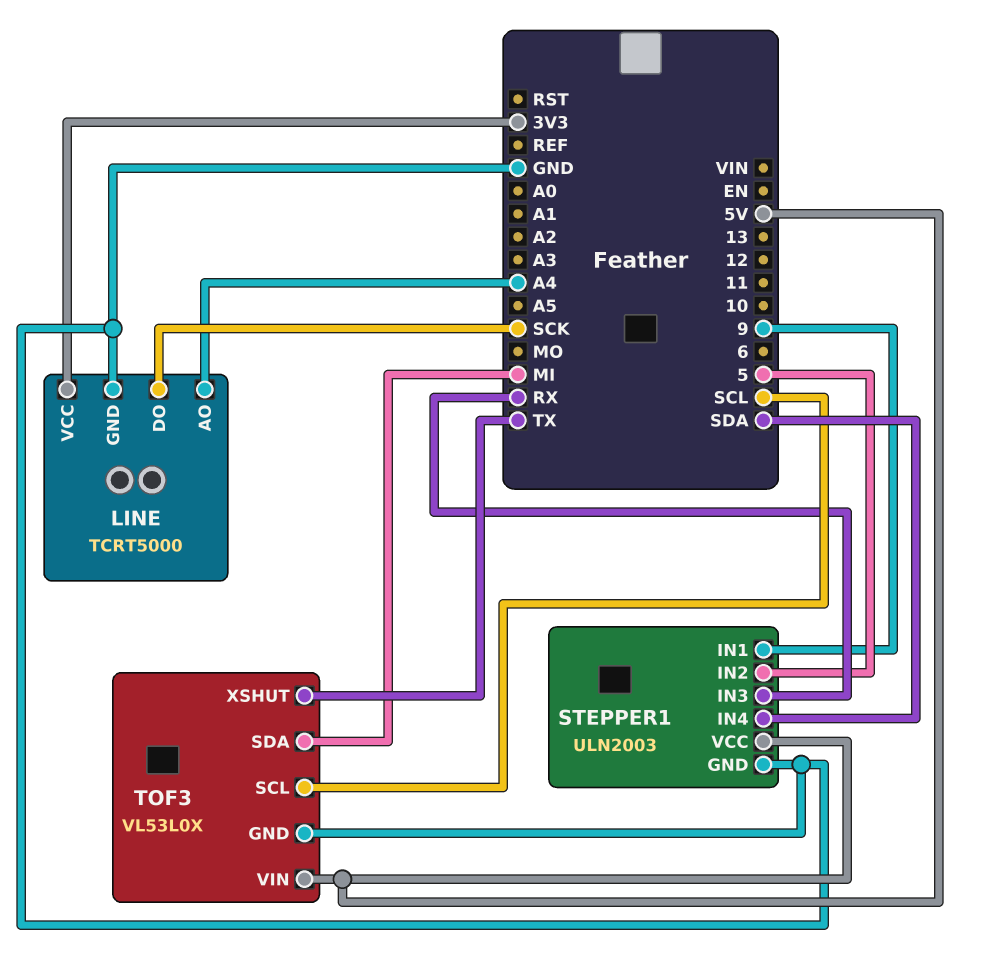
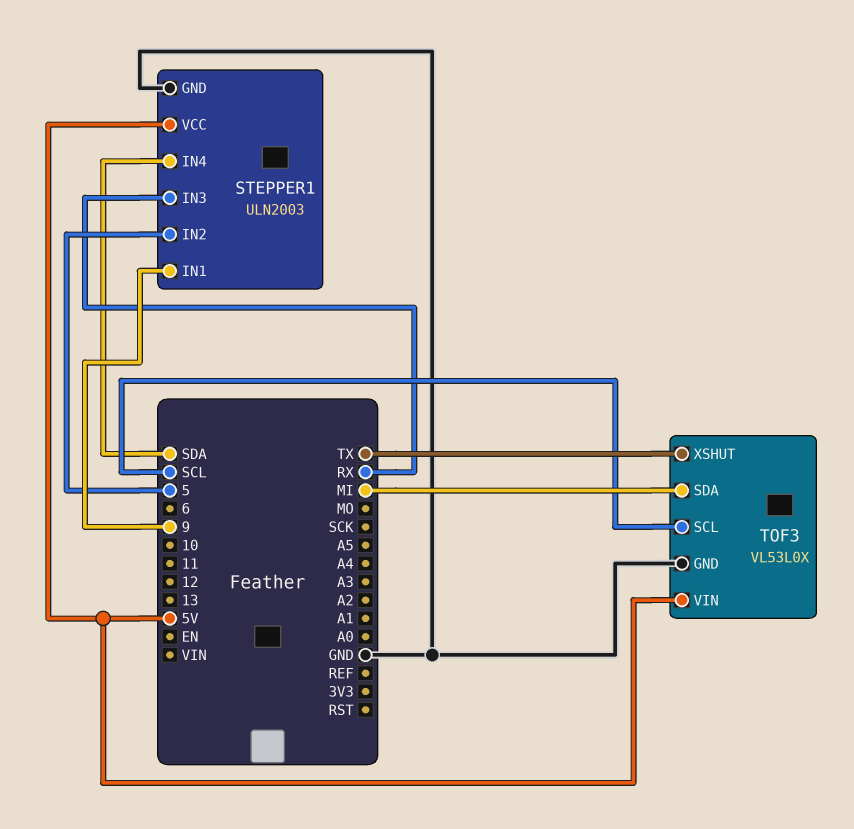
LINE: TCRT5000 -> none
LINE pin AO: A4 -> none
LINE pin DO: SCK -> none
LINE pin GND: GND -> none
LINE pin VCC: 3V3 -> none

